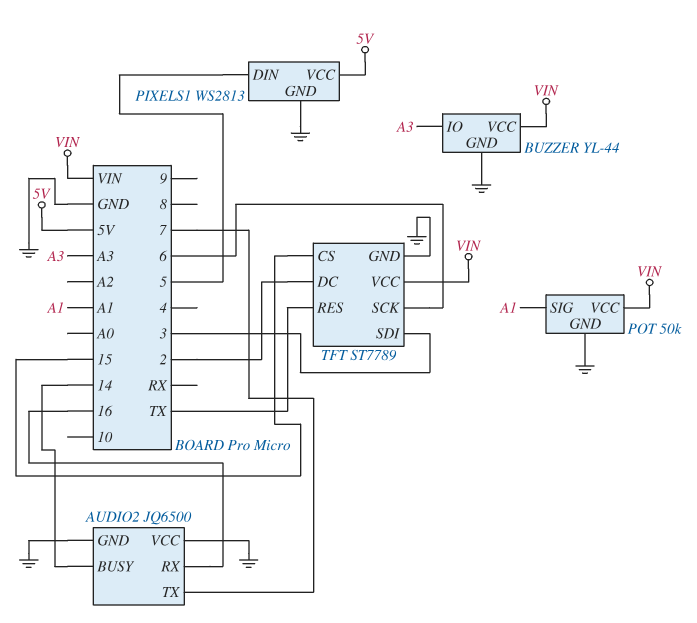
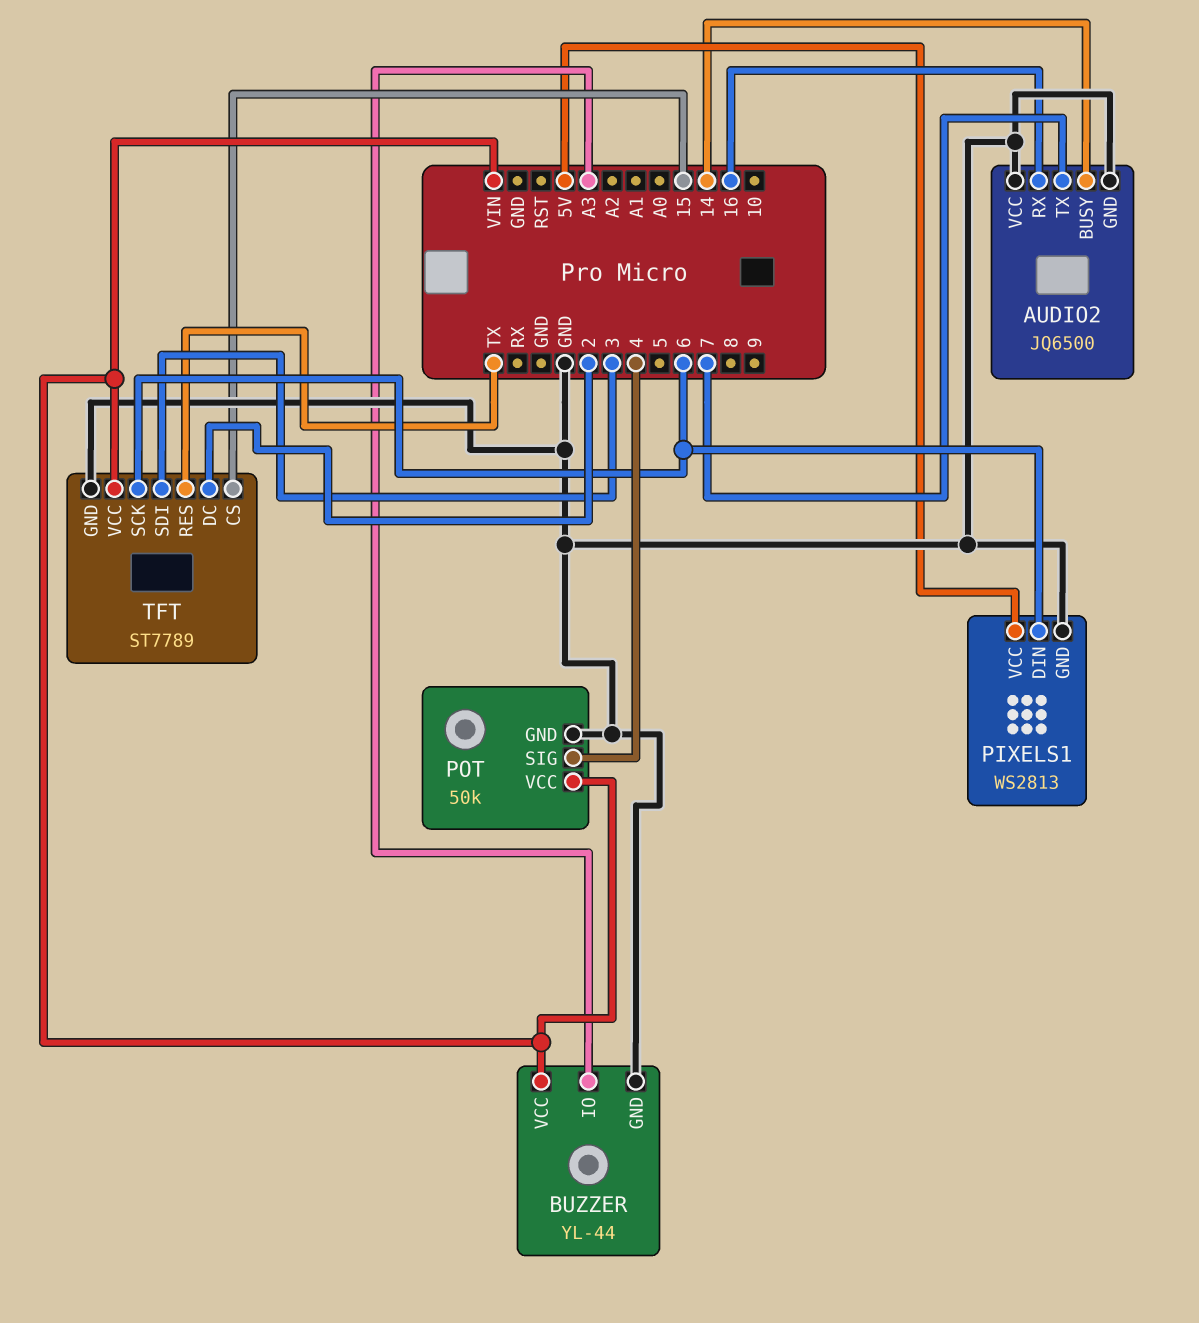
PIXELS1 pin DIN: 5 -> 6
POT pin SIG: A1 -> 4

